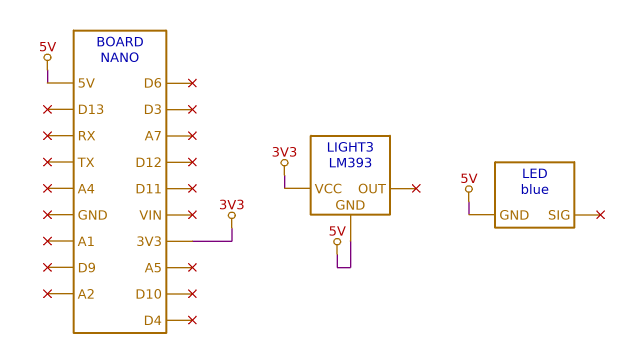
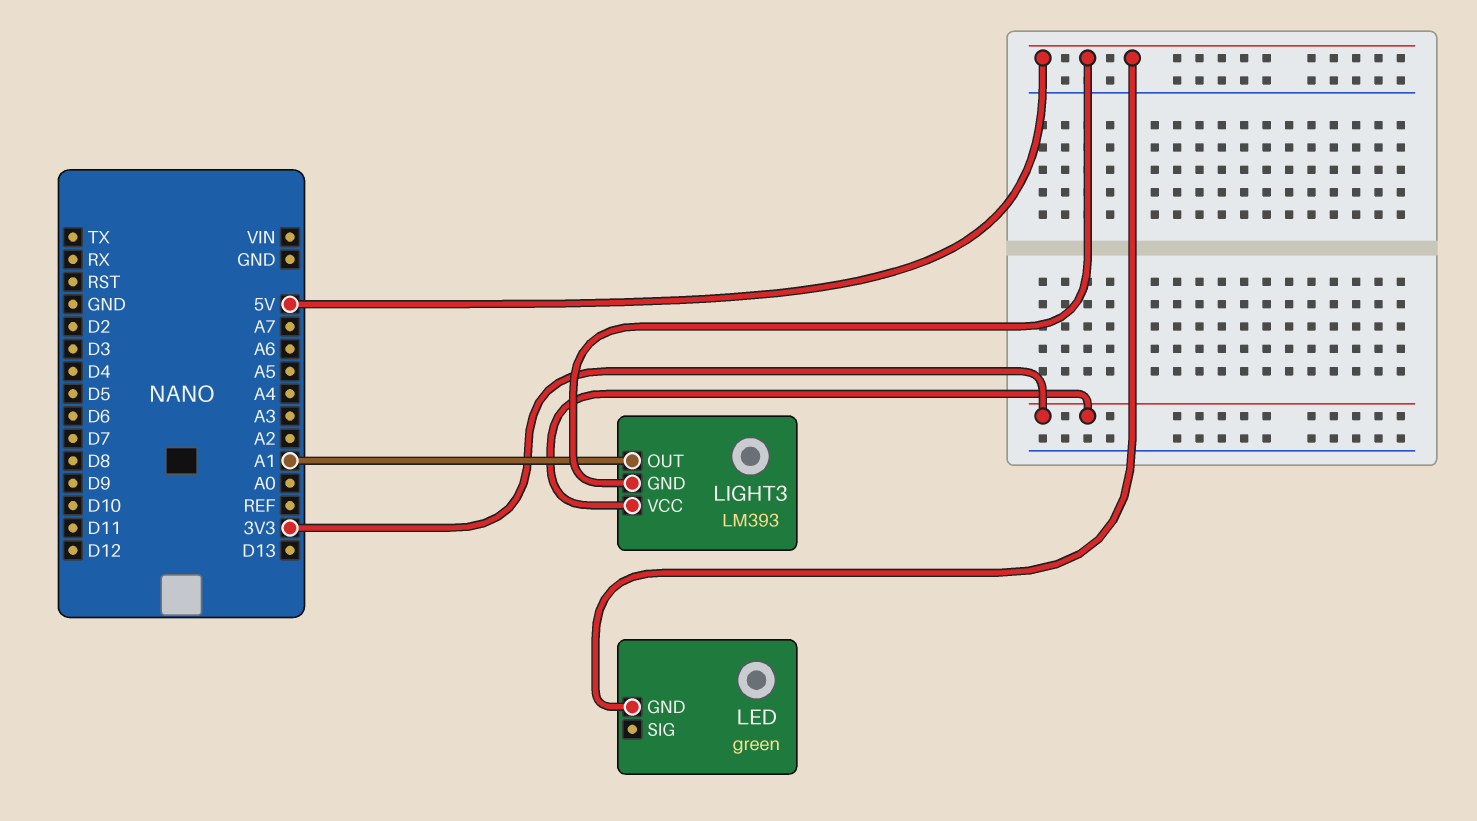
LED: blue -> green
LIGHT3 pin OUT: none -> A1

